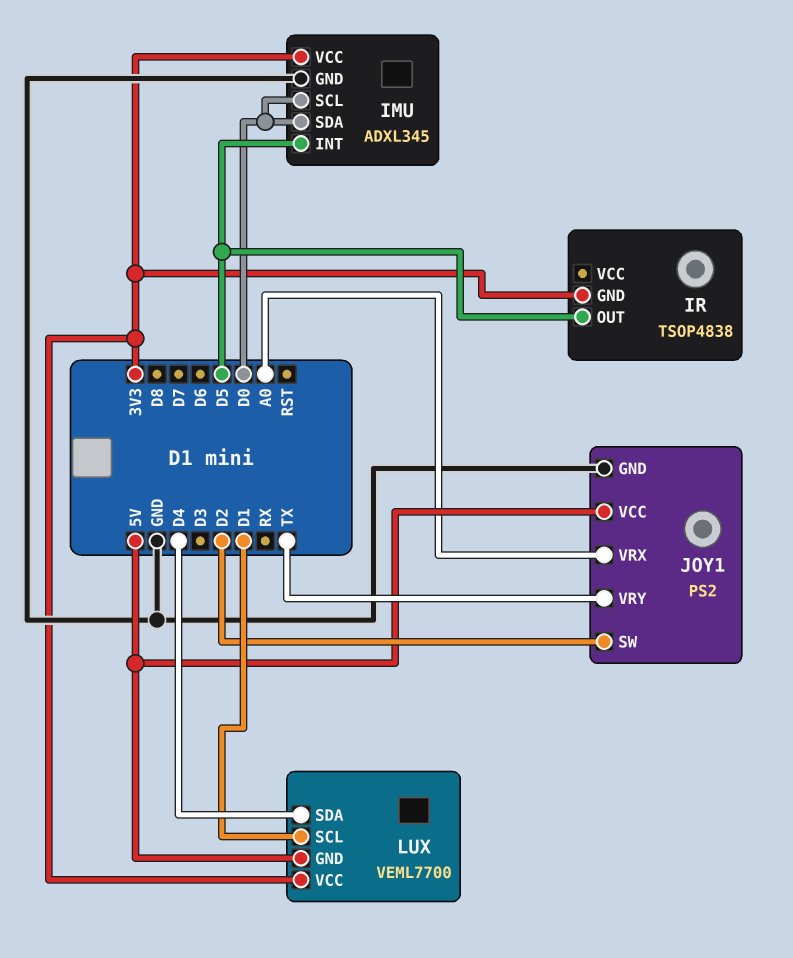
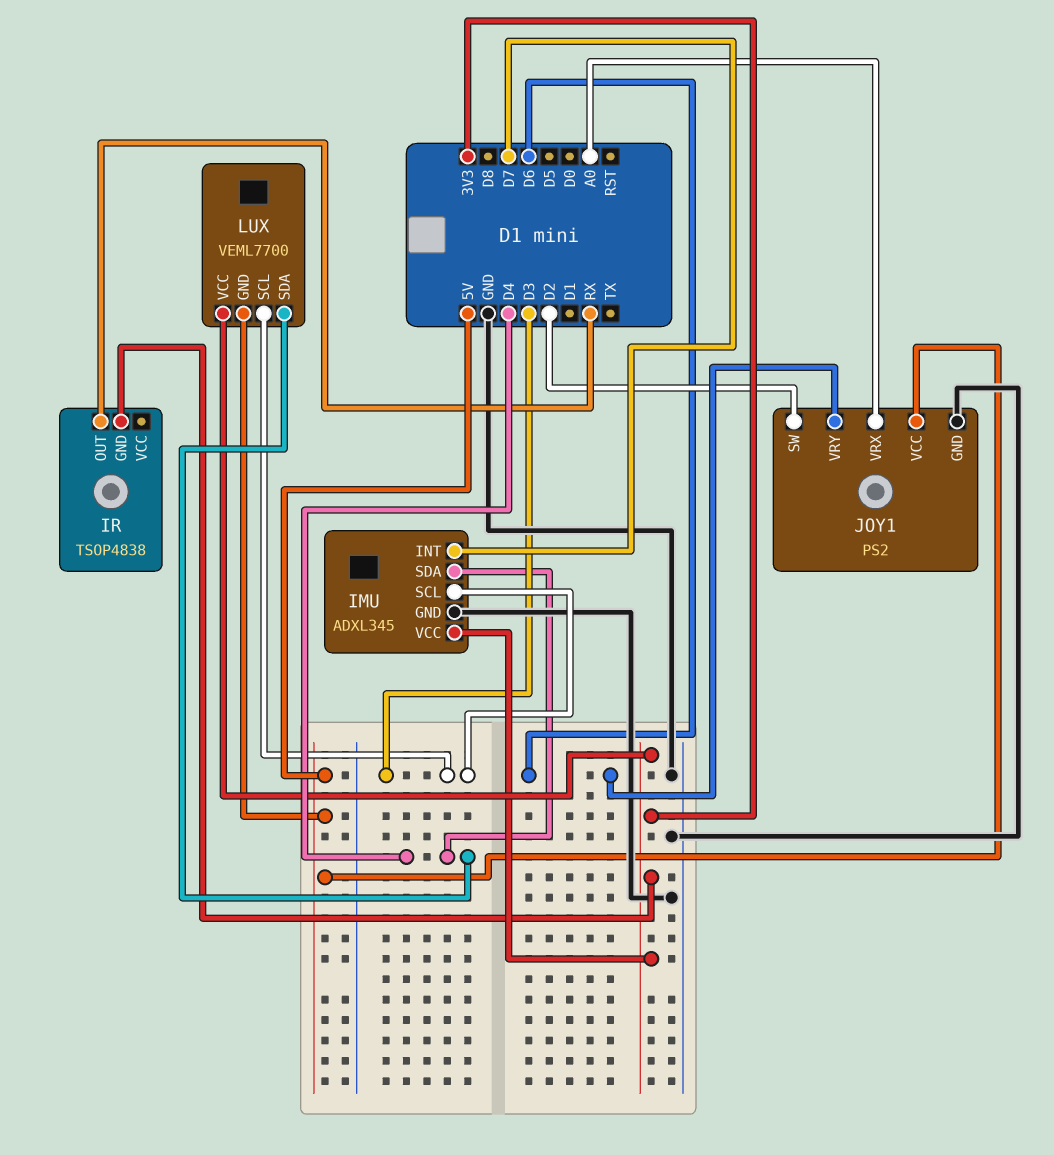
IMU pin INT: D5 -> D7
IMU pin SCL: D0 -> D3
IMU pin SDA: D0 -> D4
IR pin OUT: D5 -> RX
JOY1 pin VRY: TX -> D6
LUX pin SCL: D1 -> D3

